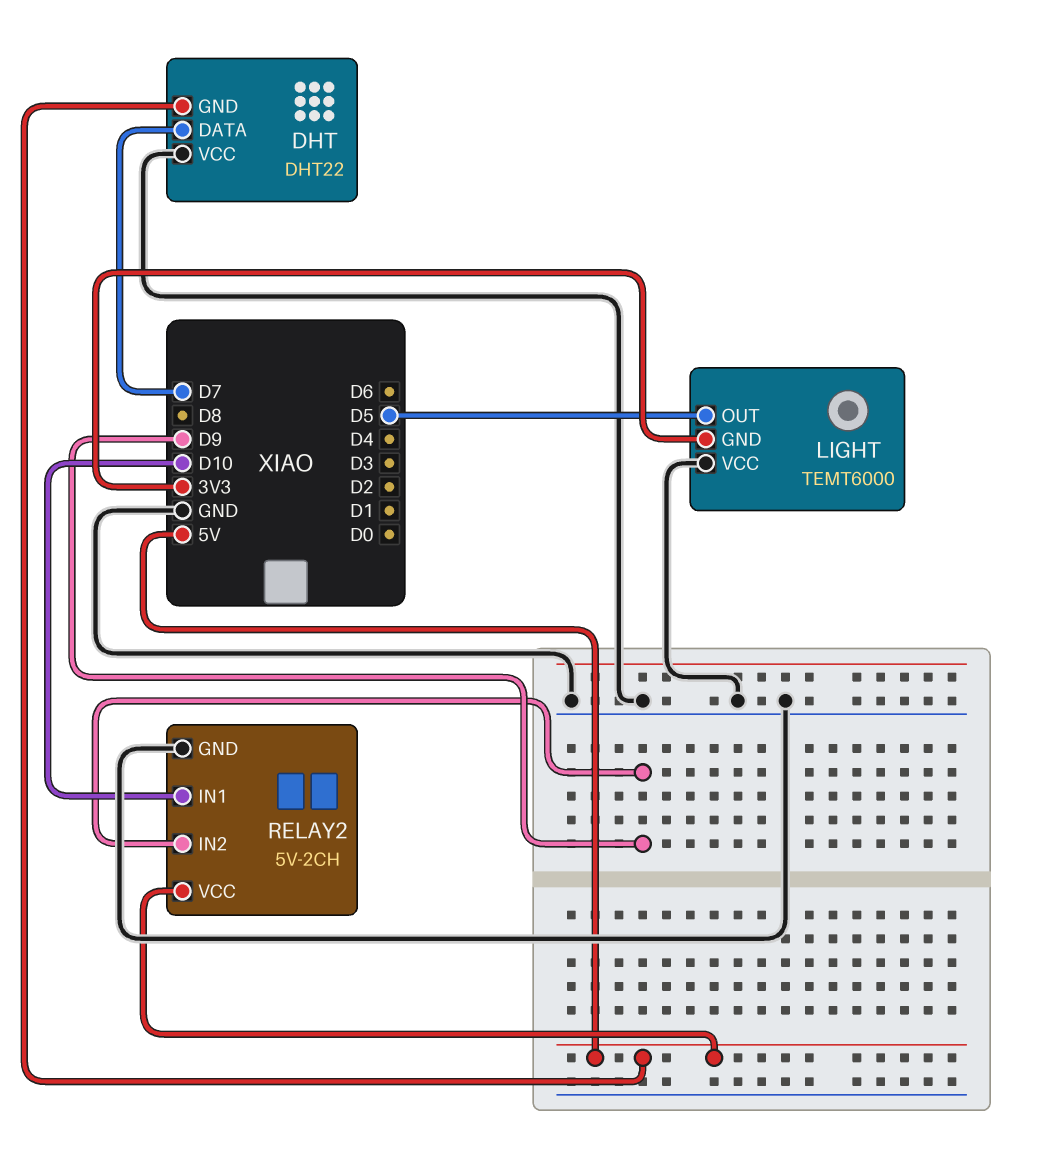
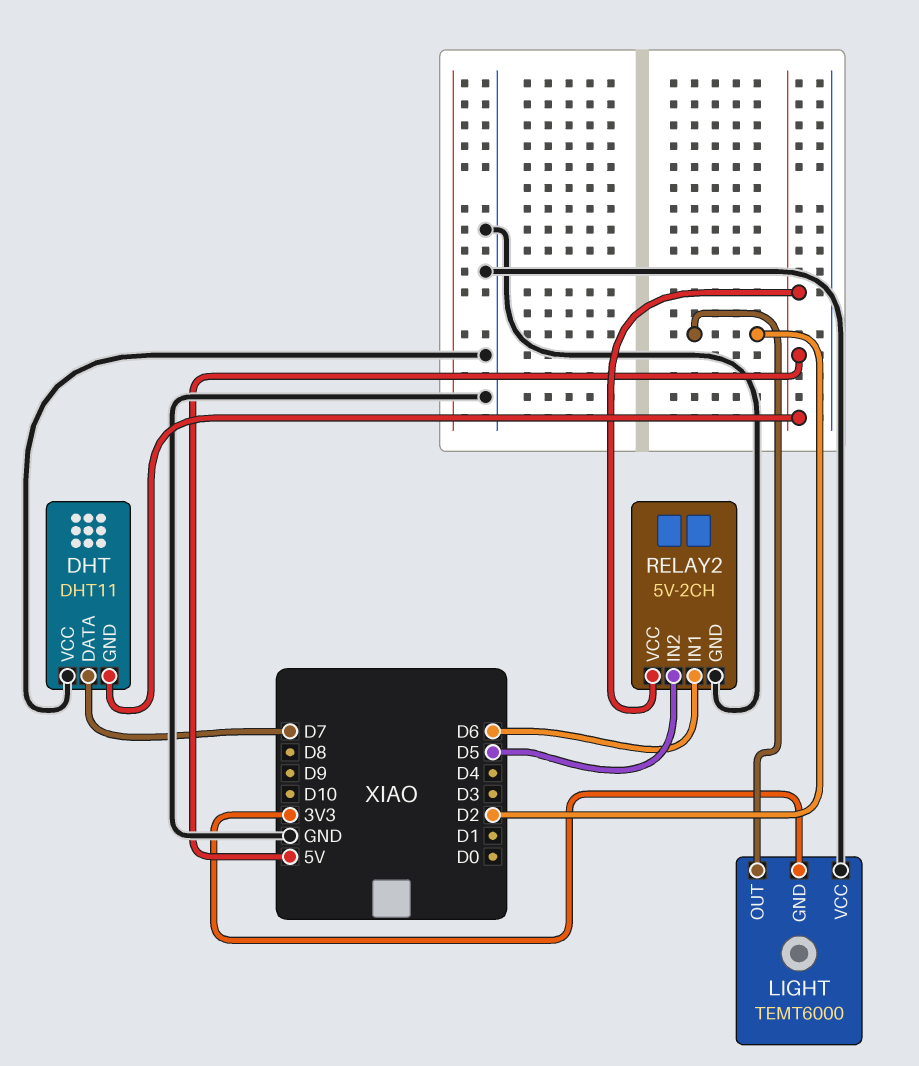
DHT: DHT22 -> DHT11
LIGHT pin OUT: D5 -> D2
RELAY2 pin IN1: D10 -> D6
RELAY2 pin IN2: D9 -> D5

